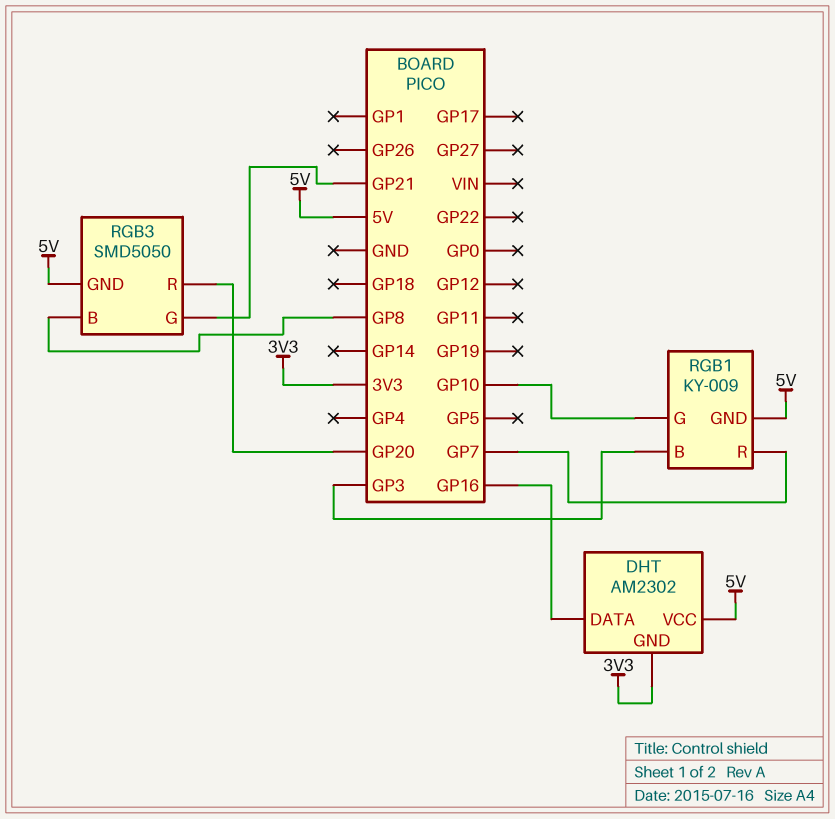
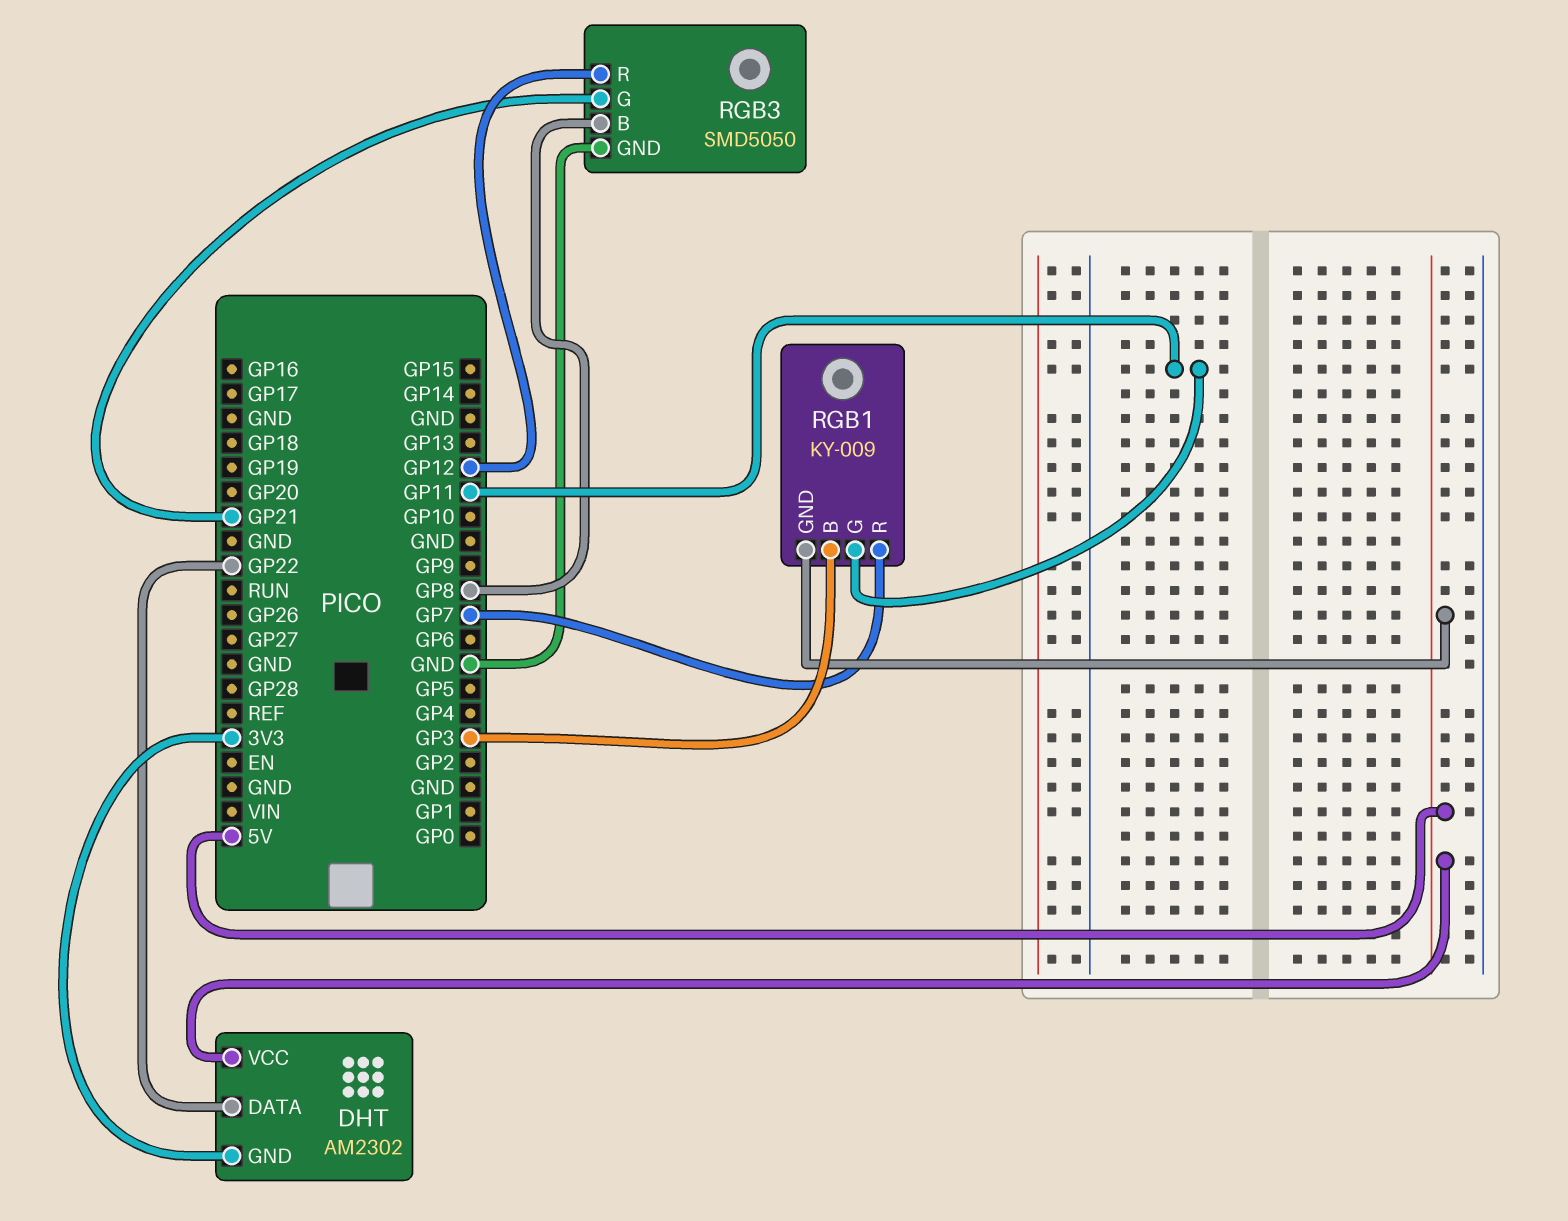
DHT pin DATA: GP16 -> GP22
RGB1 pin G: GP10 -> GP11
RGB3 pin GND: 5V -> GND
RGB3 pin R: GP20 -> GP12

